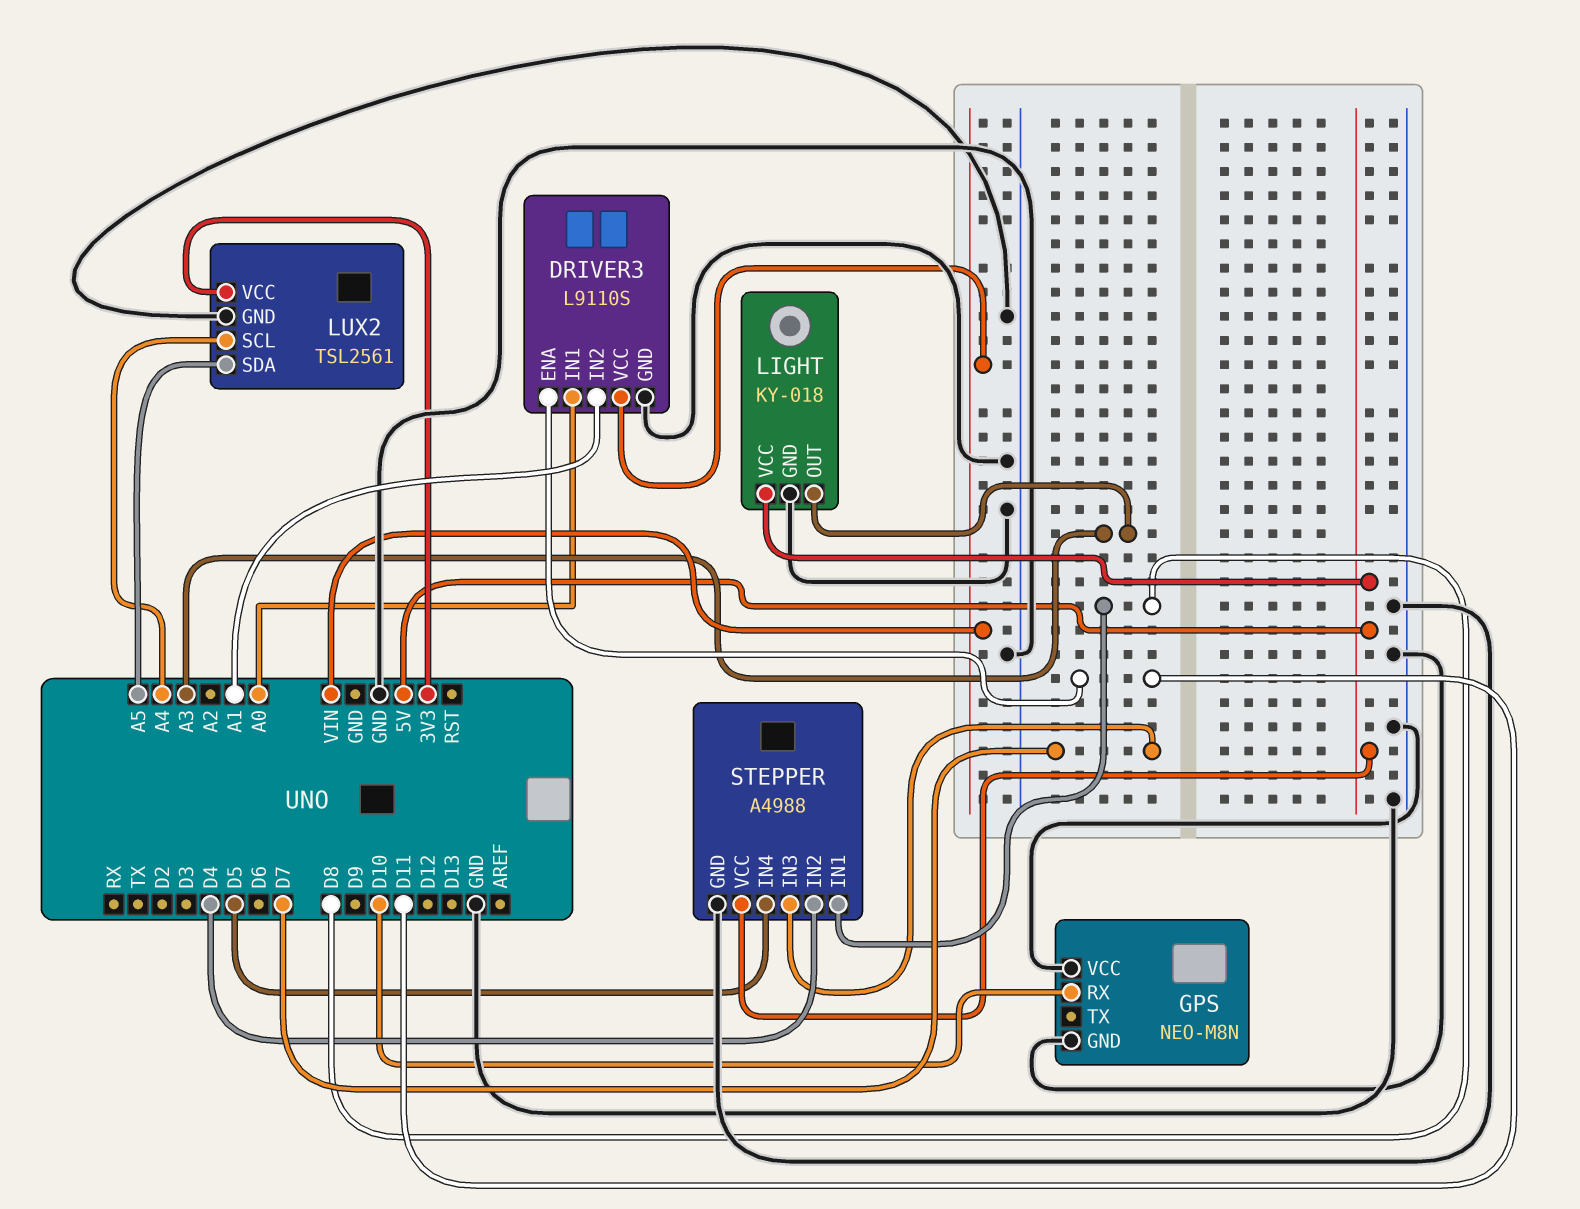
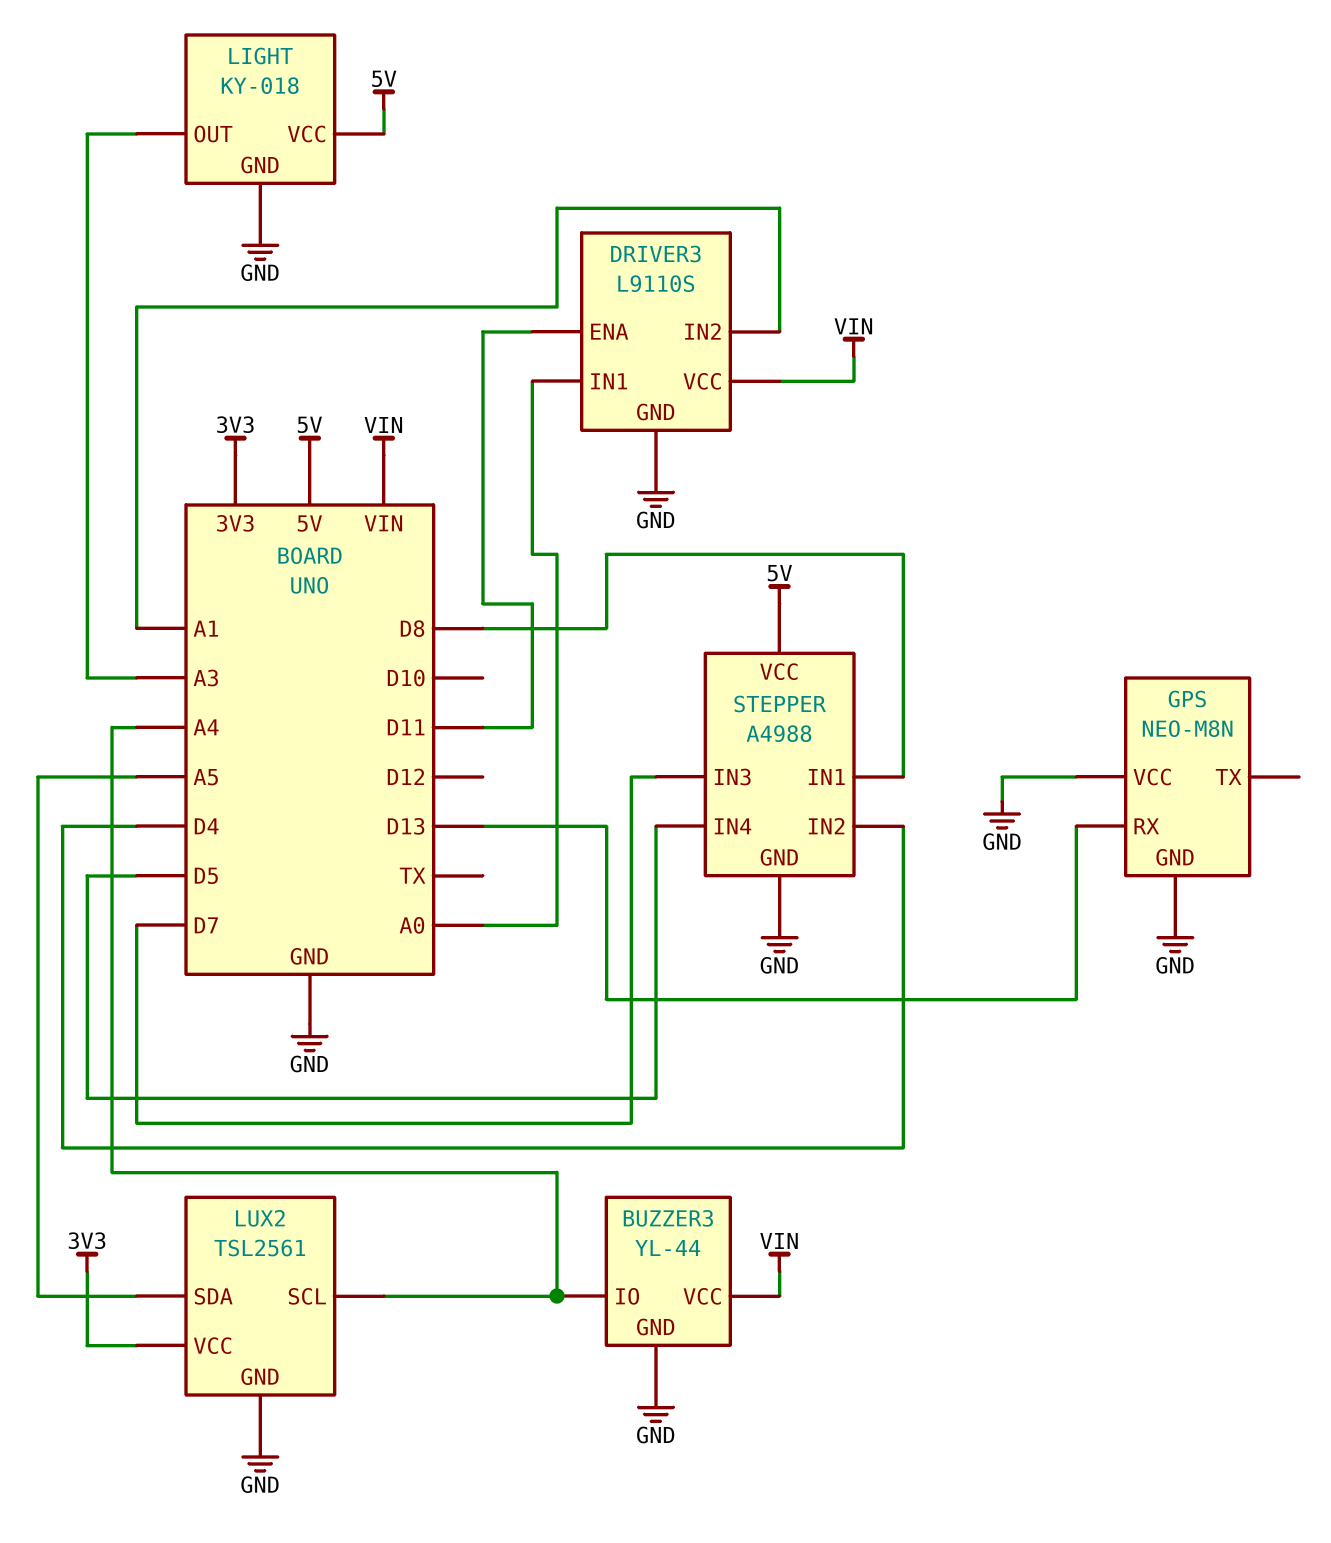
BUZZER3: none -> YL-44
BUZZER3 pin GND: none -> GND
BUZZER3 pin IO: none -> A4
BUZZER3 pin VCC: none -> VIN
GPS pin RX: D10 -> D13

